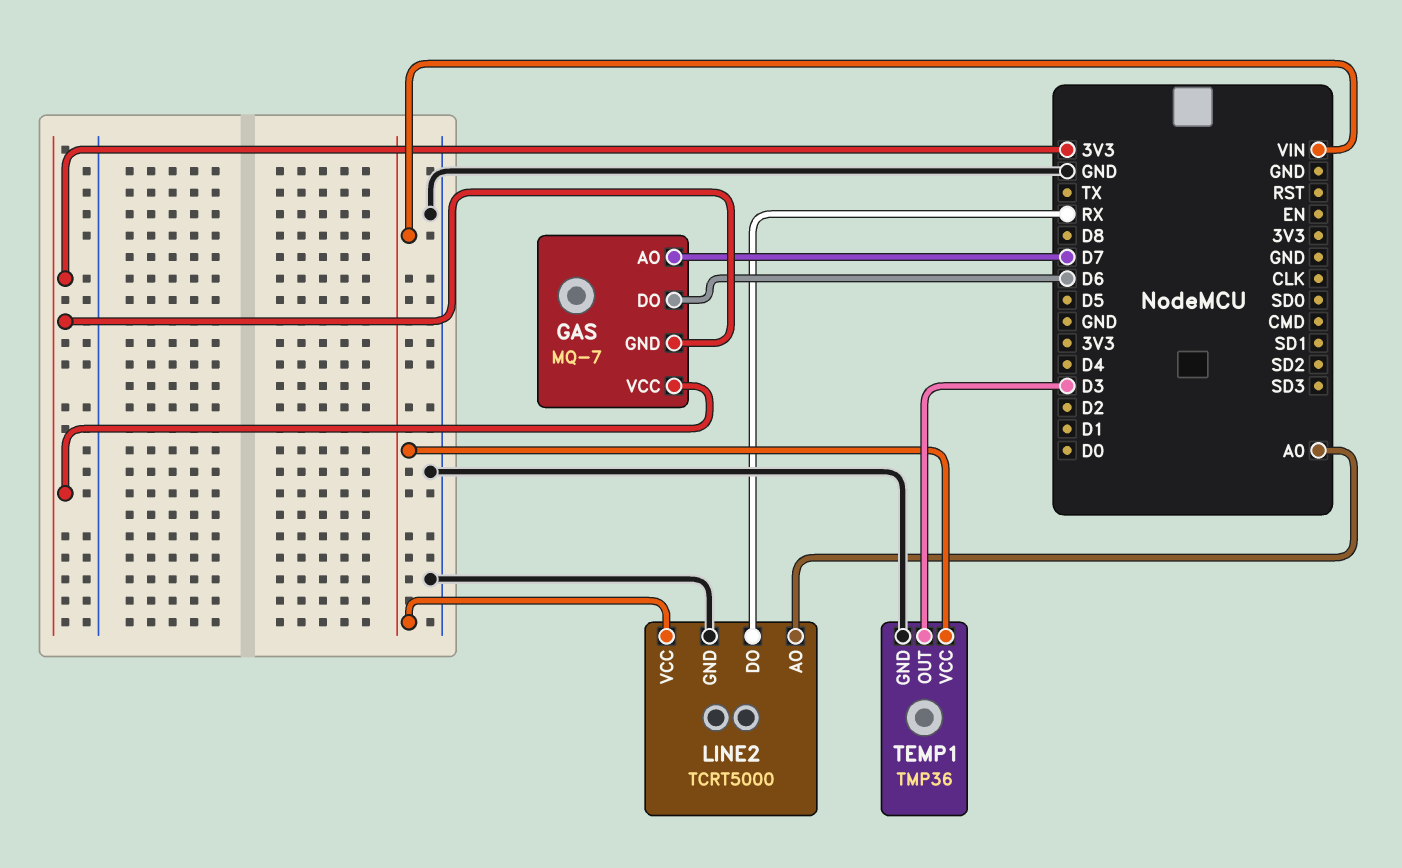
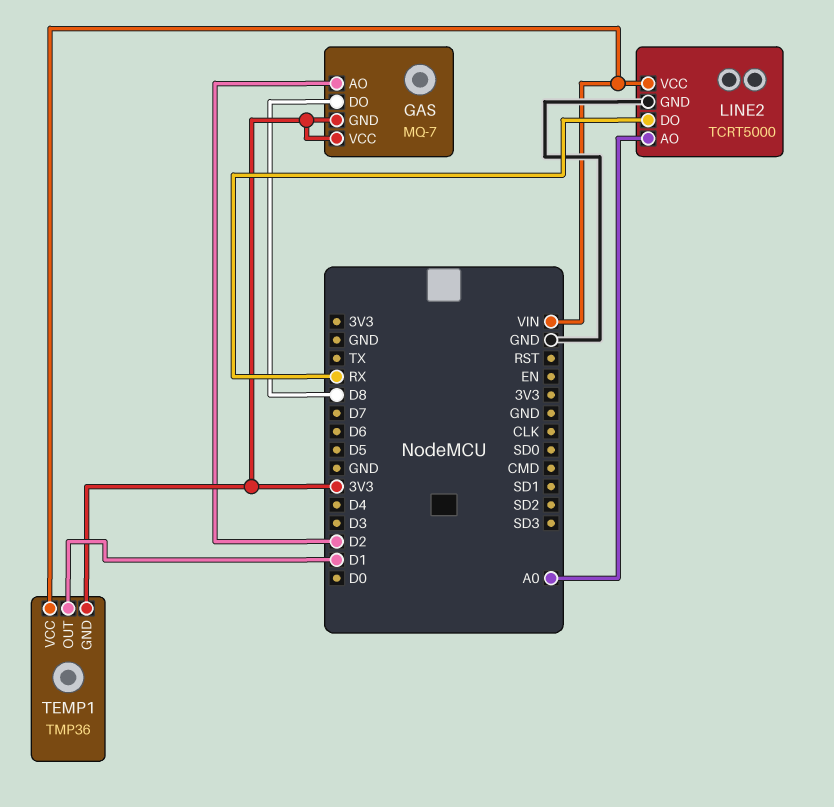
GAS pin AO: D7 -> D2
GAS pin DO: D6 -> D8
TEMP1 pin GND: GND -> 3V3
TEMP1 pin OUT: D3 -> D1

